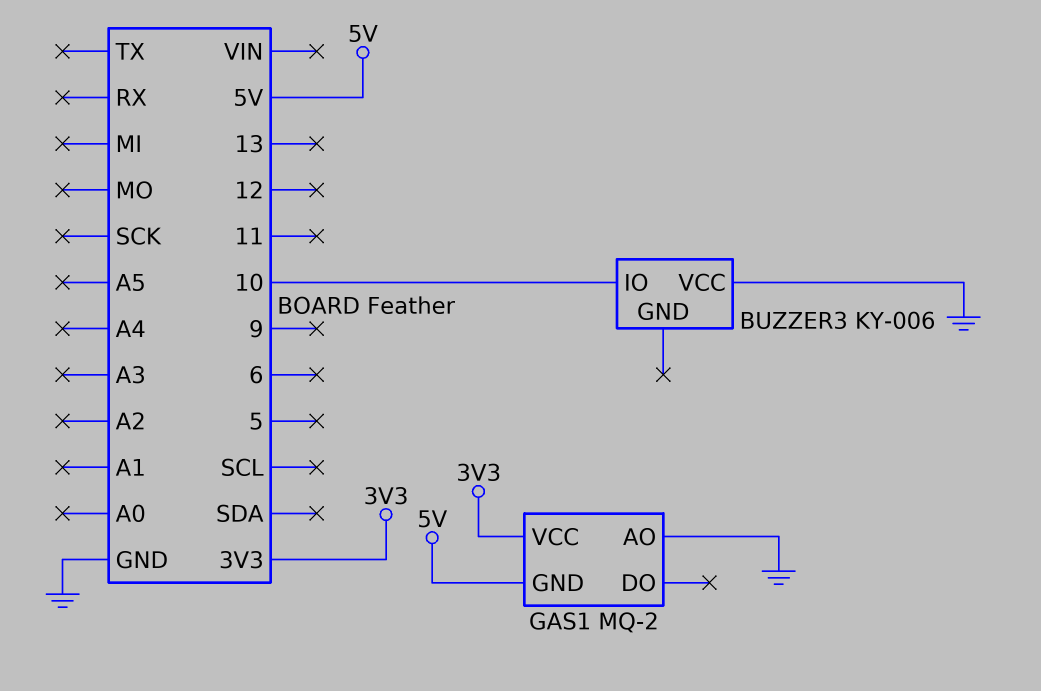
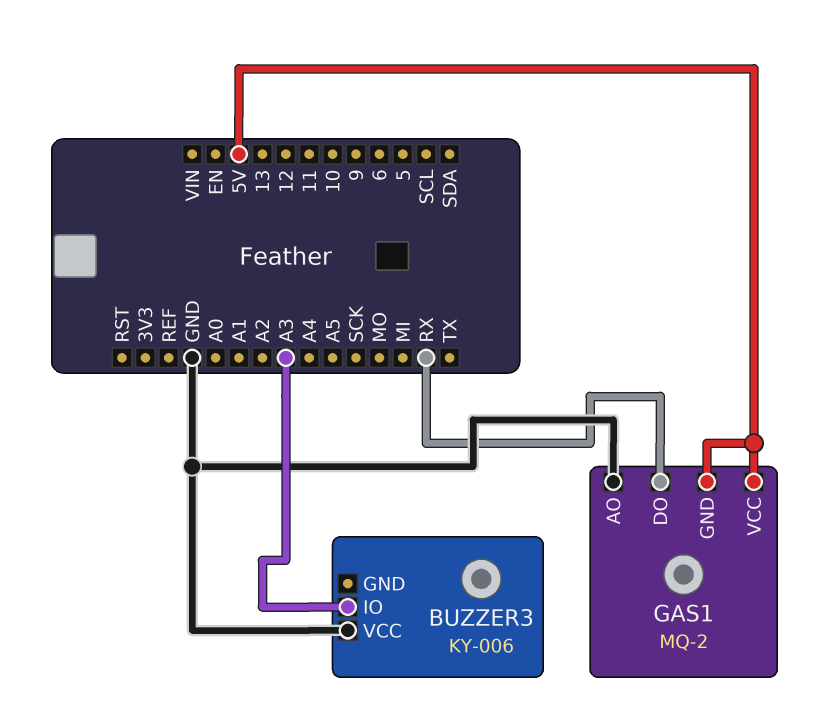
BUZZER3 pin IO: 10 -> A3
GAS1 pin DO: none -> RX
GAS1 pin VCC: 3V3 -> 5V

